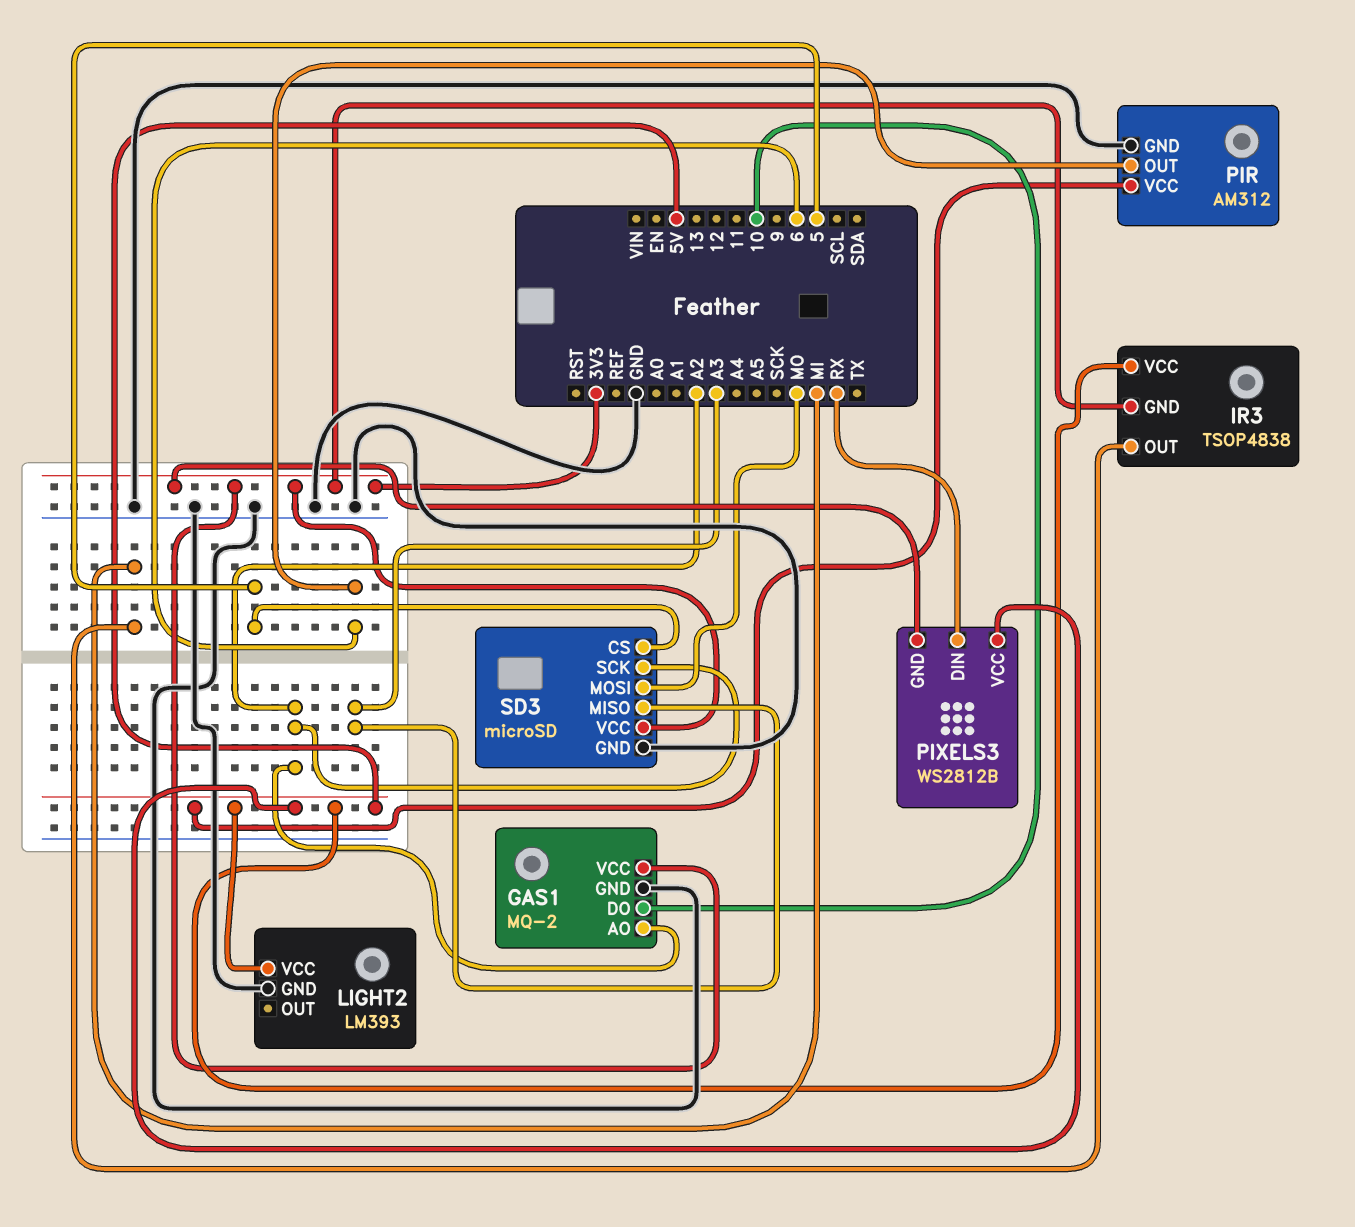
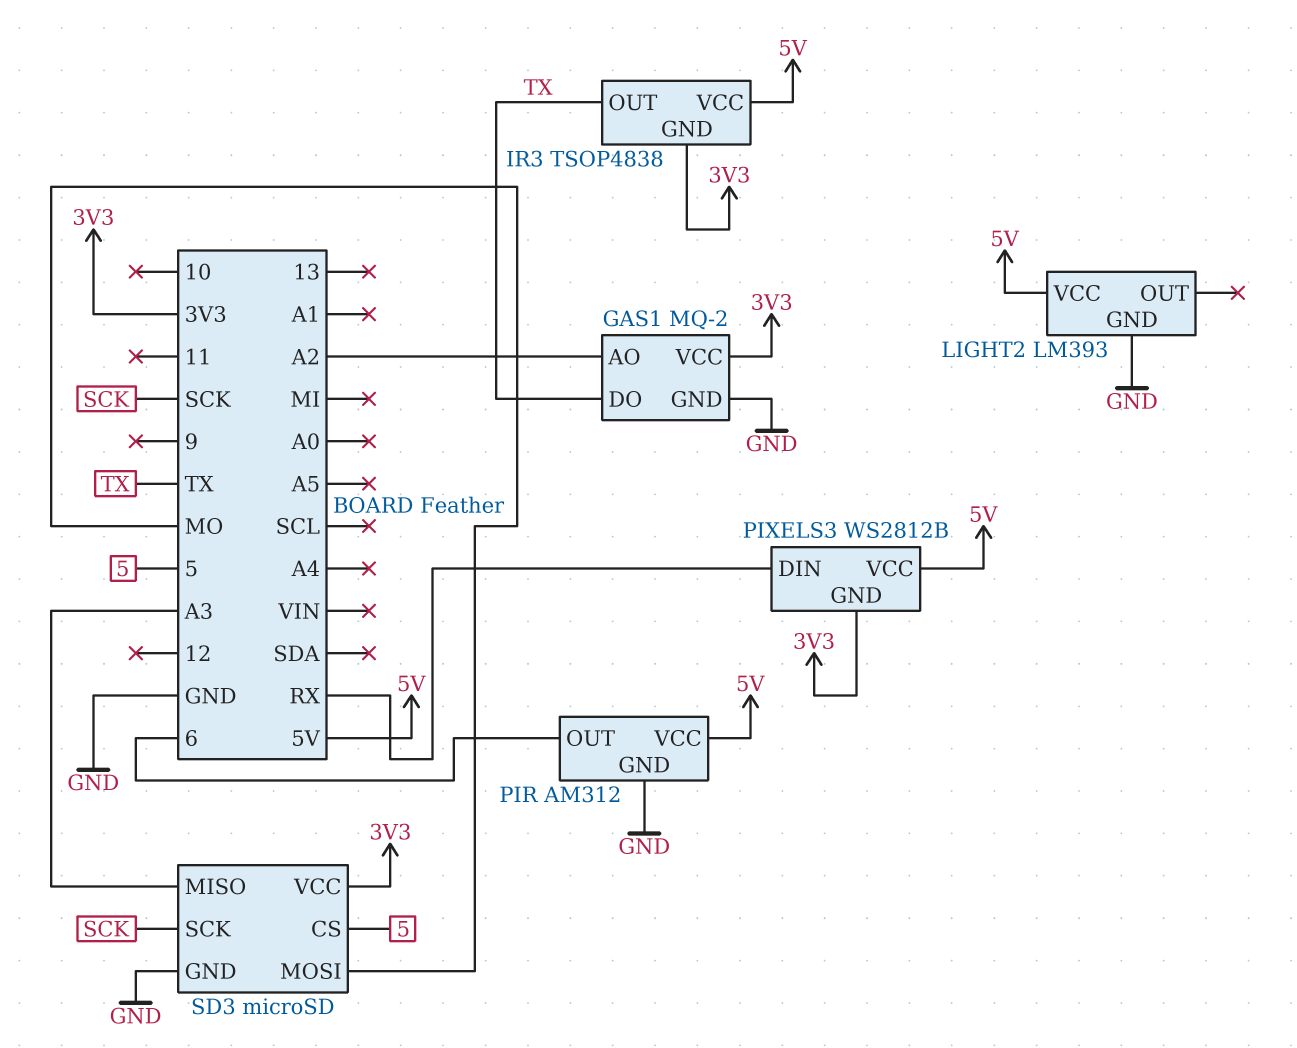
GAS1 pin DO: 10 -> TX
IR3 pin OUT: MI -> TX
SD3 pin SCK: A2 -> SCK

